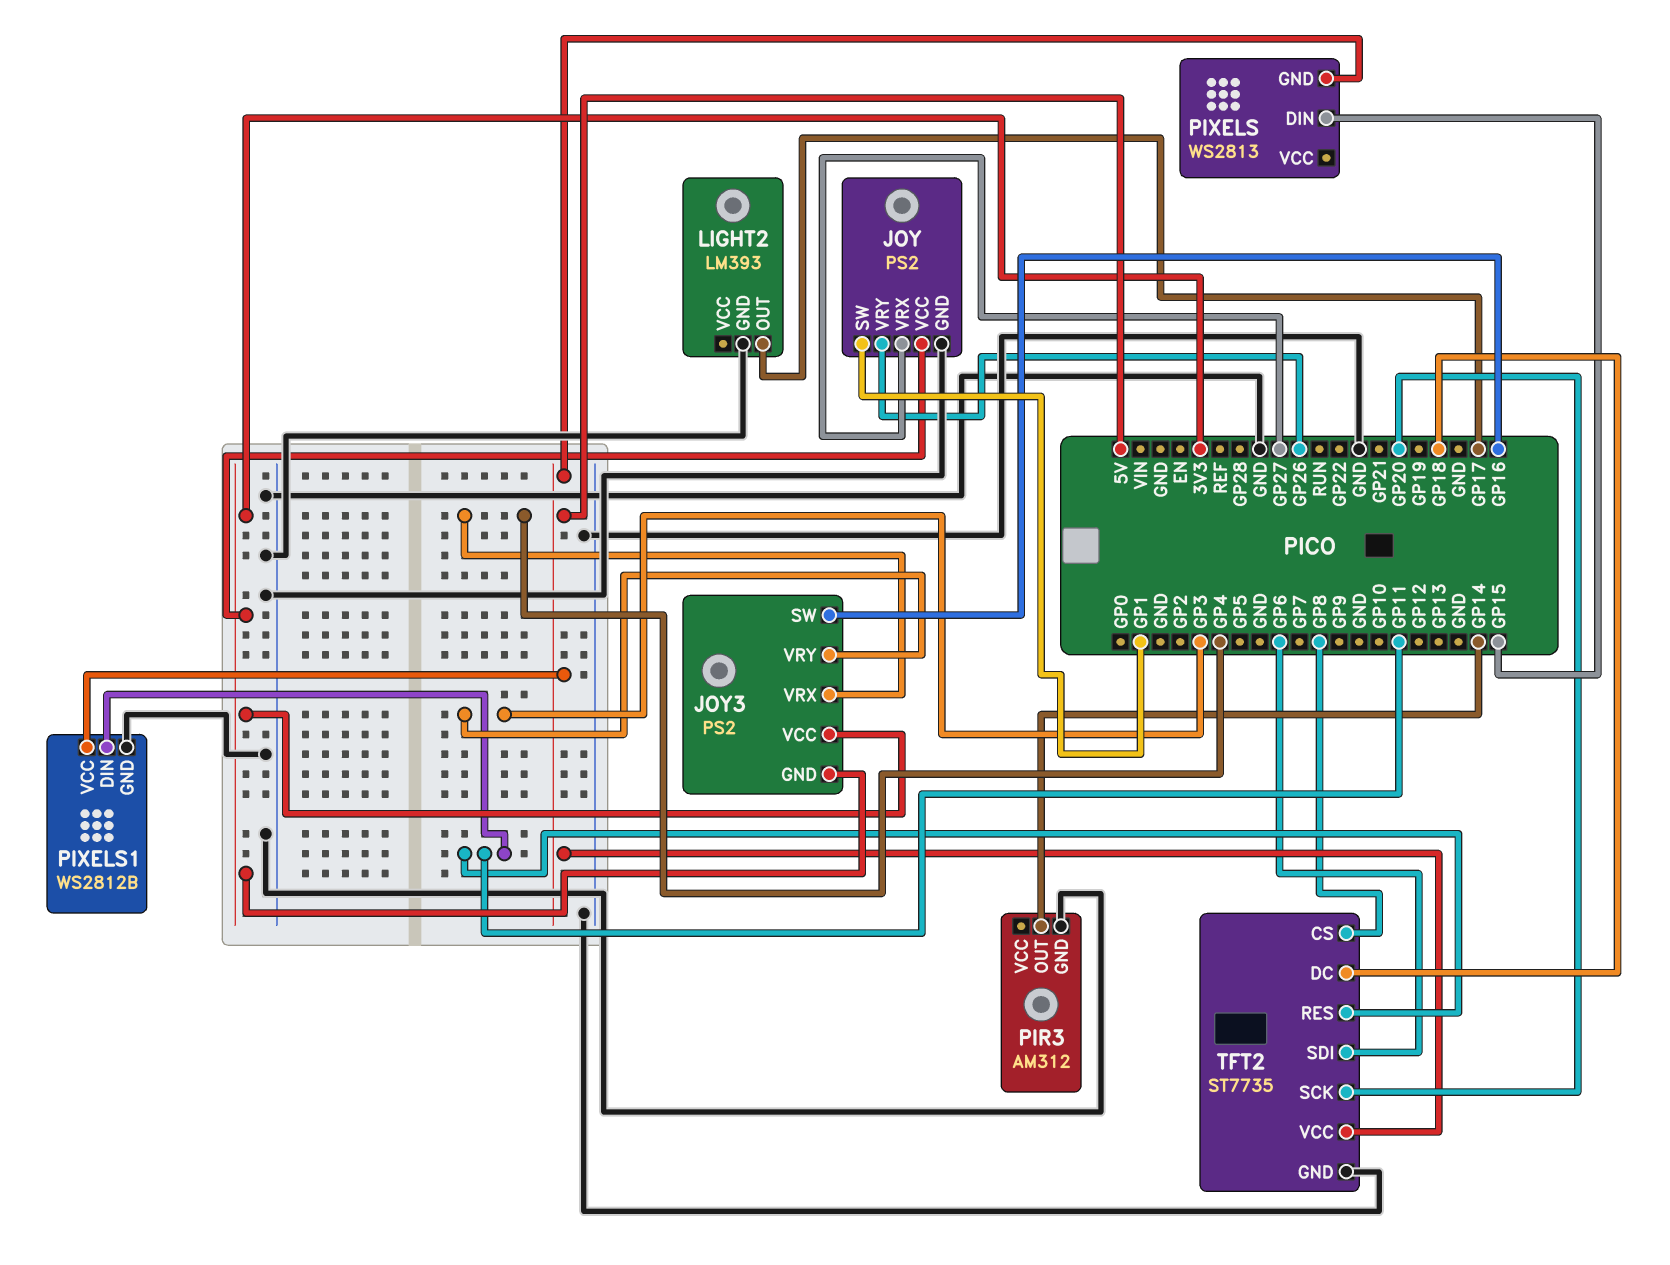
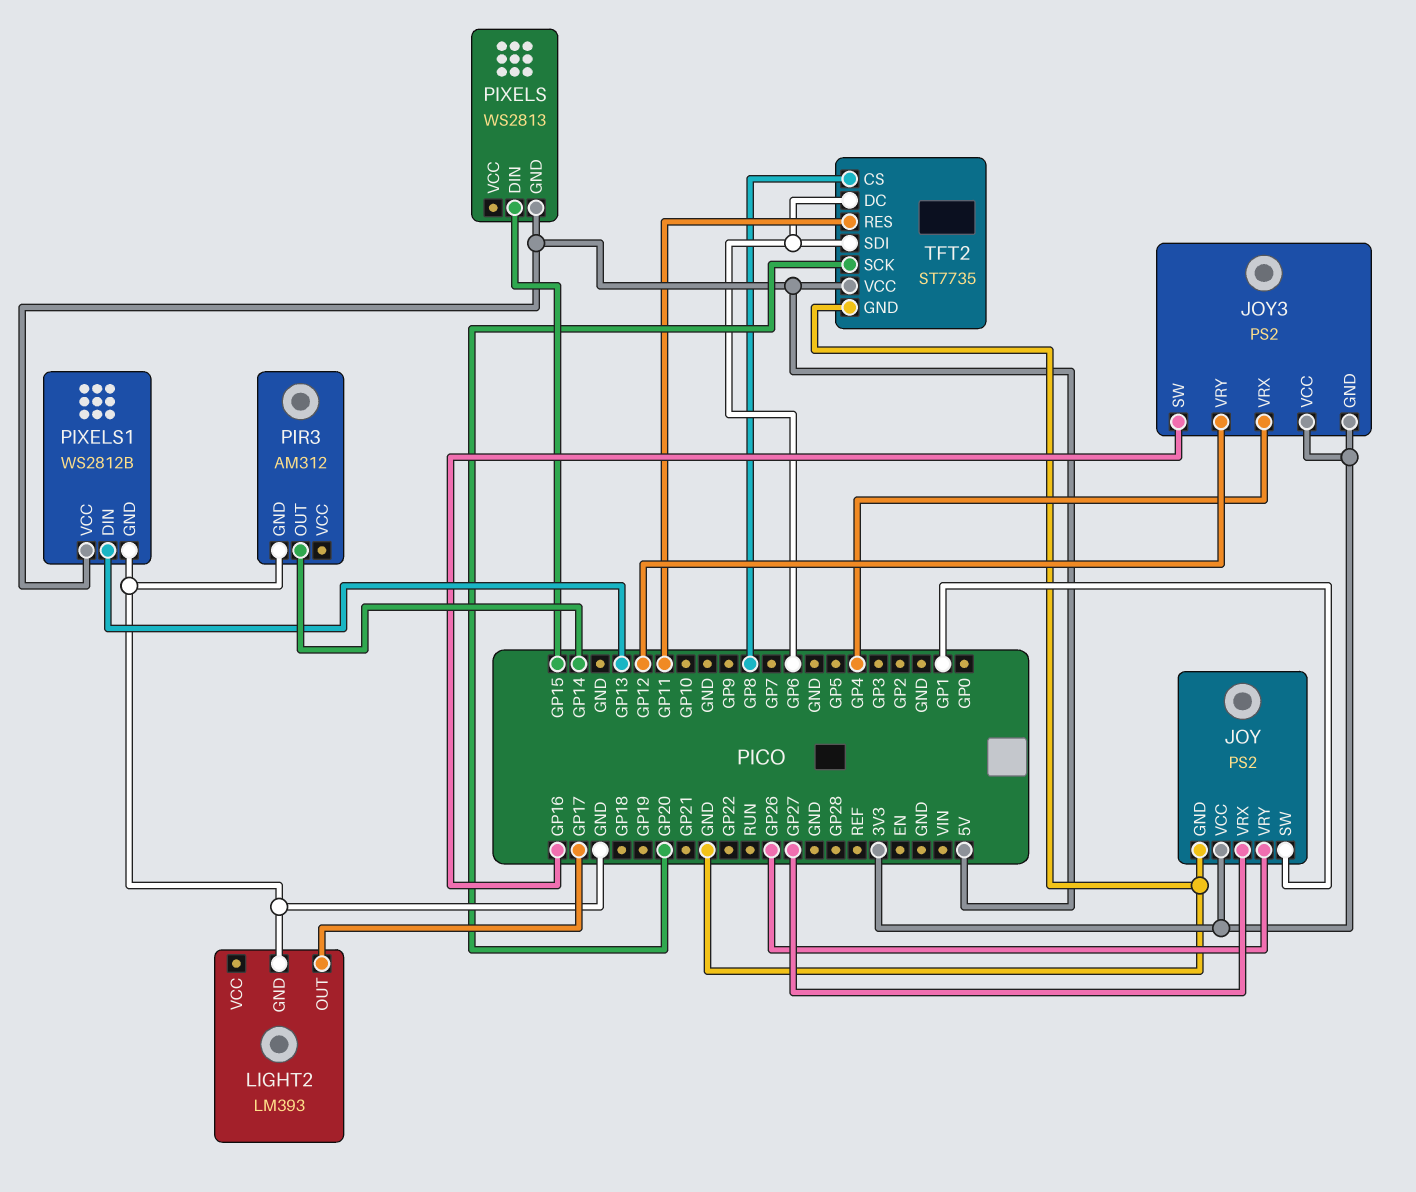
JOY3 pin VRY: GP3 -> GP12
PIXELS1 pin DIN: GP11 -> GP13
TFT2 pin DC: GP18 -> GP6

